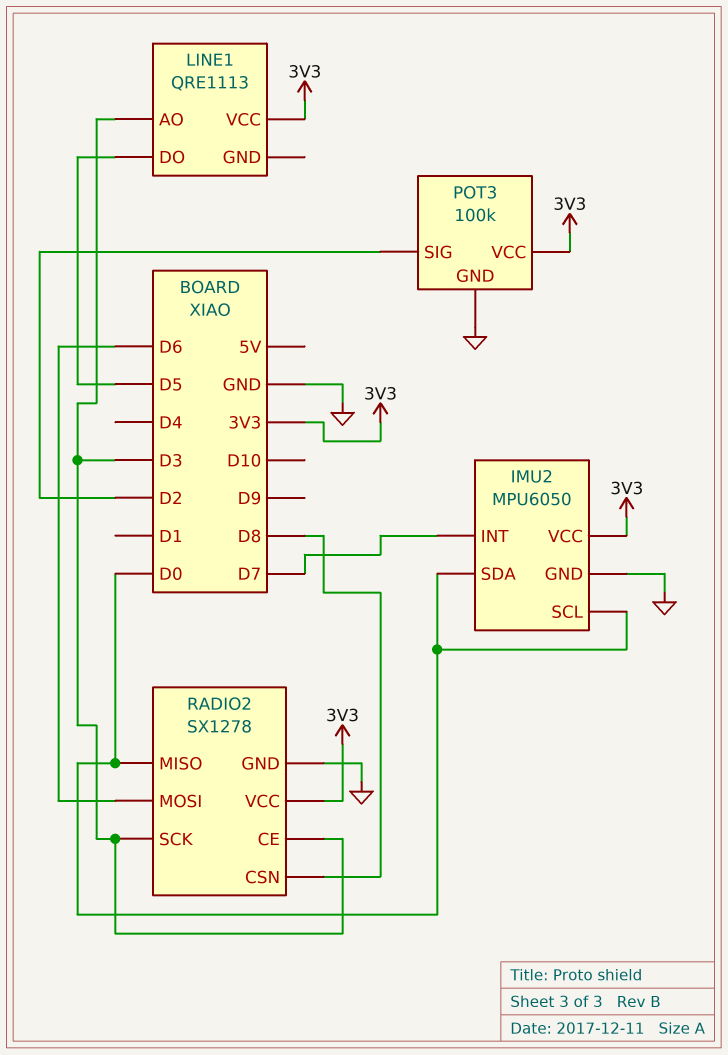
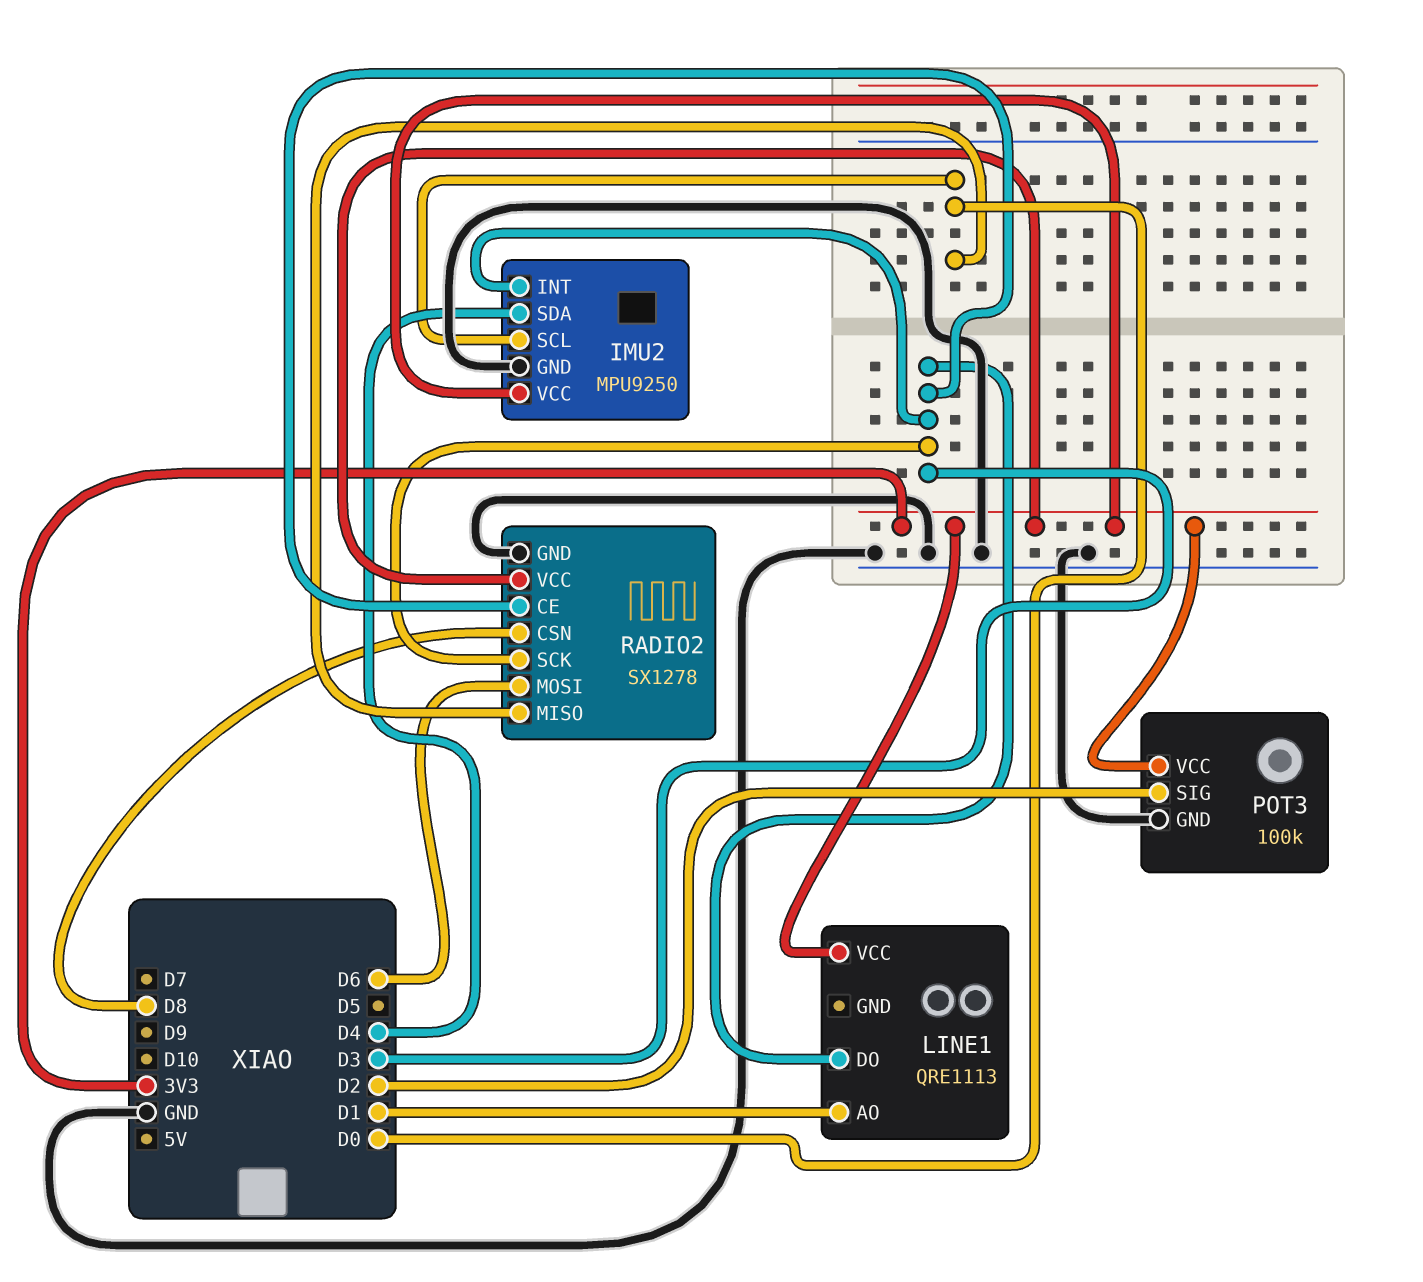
IMU2: MPU6050 -> MPU9250
IMU2 pin INT: D7 -> D3
IMU2 pin SDA: D0 -> D4
LINE1 pin AO: D3 -> D1
LINE1 pin DO: D5 -> D3

